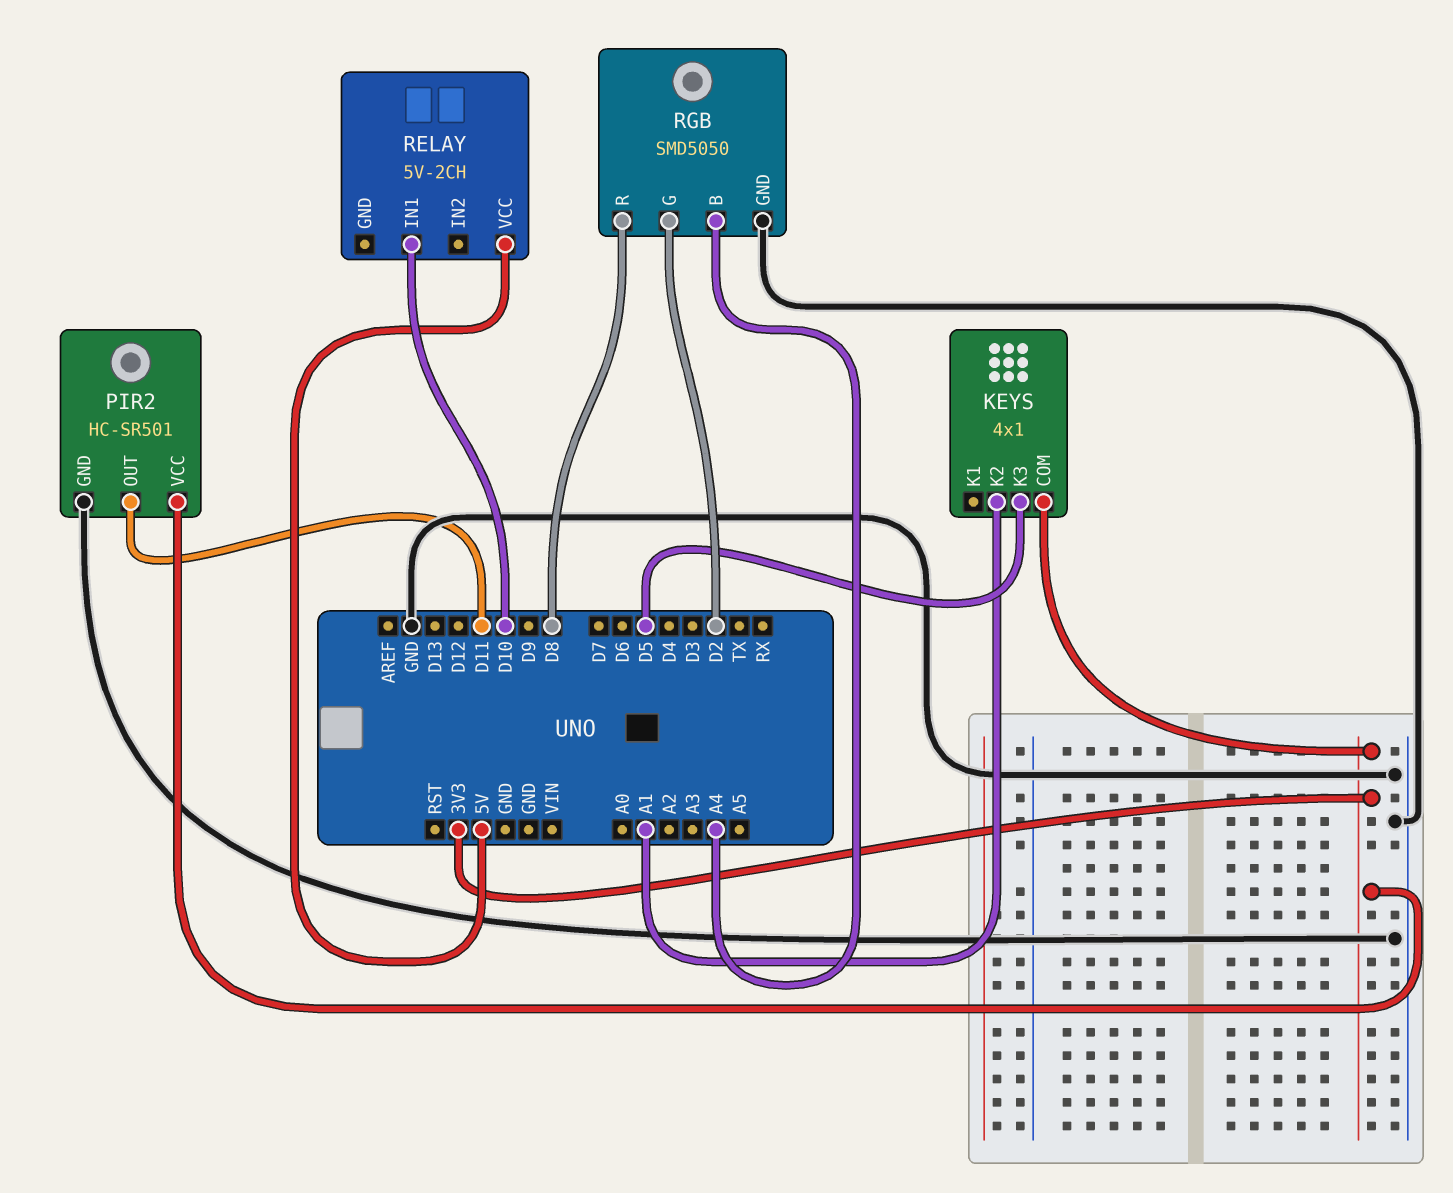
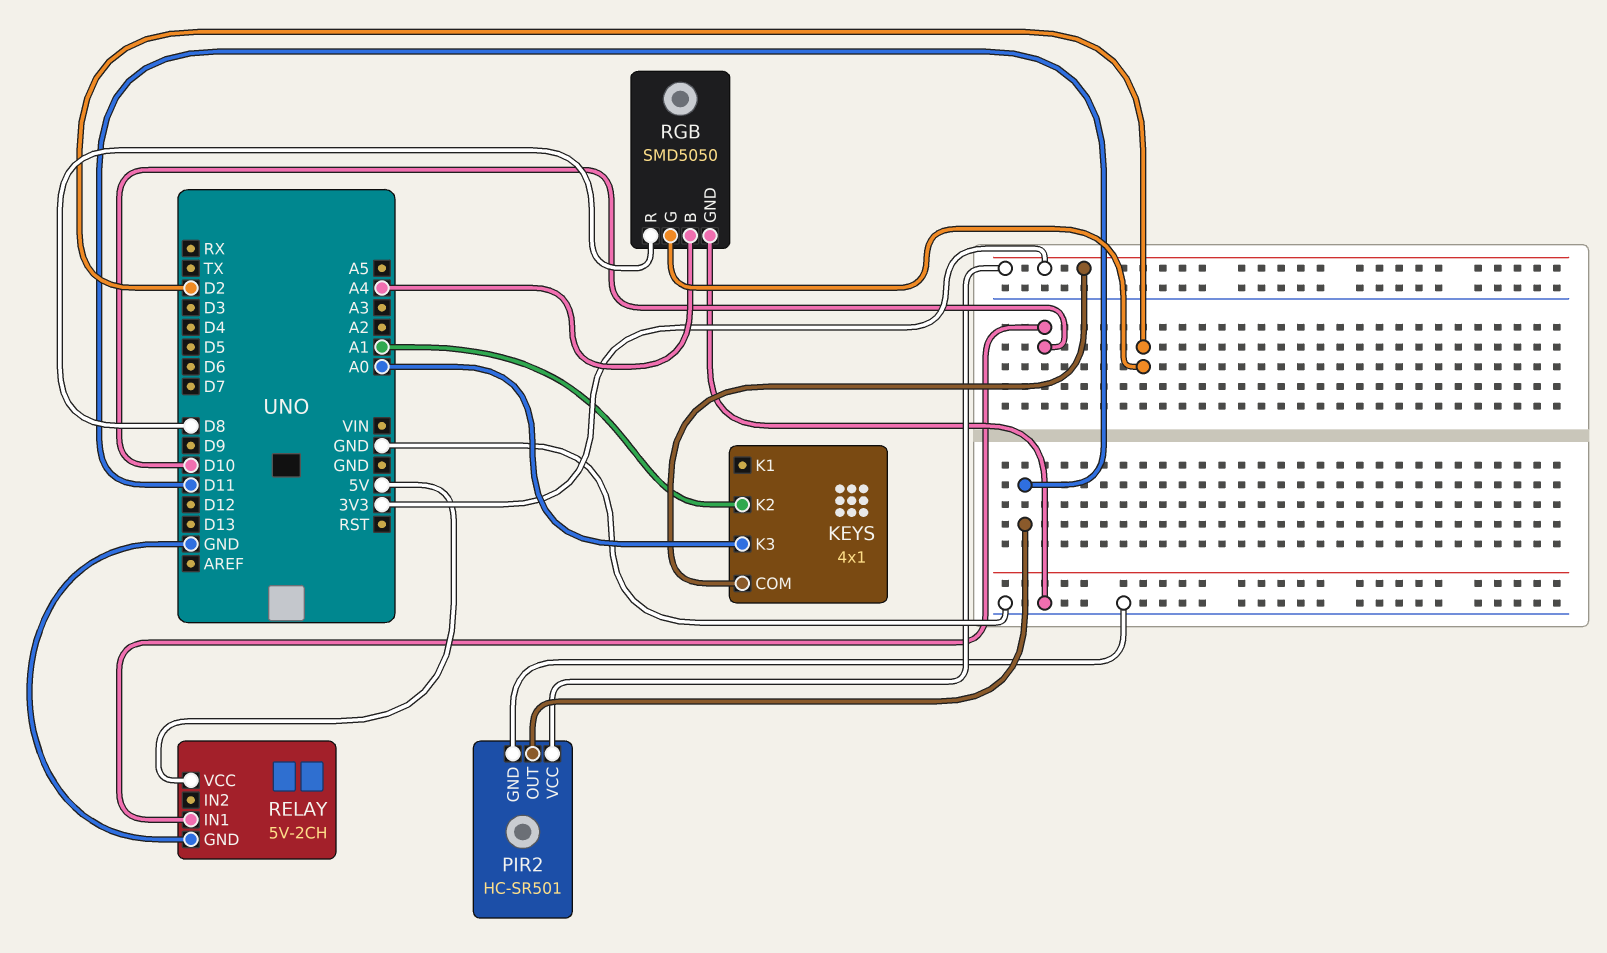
KEYS pin K3: D5 -> A0
RELAY pin GND: none -> GND

